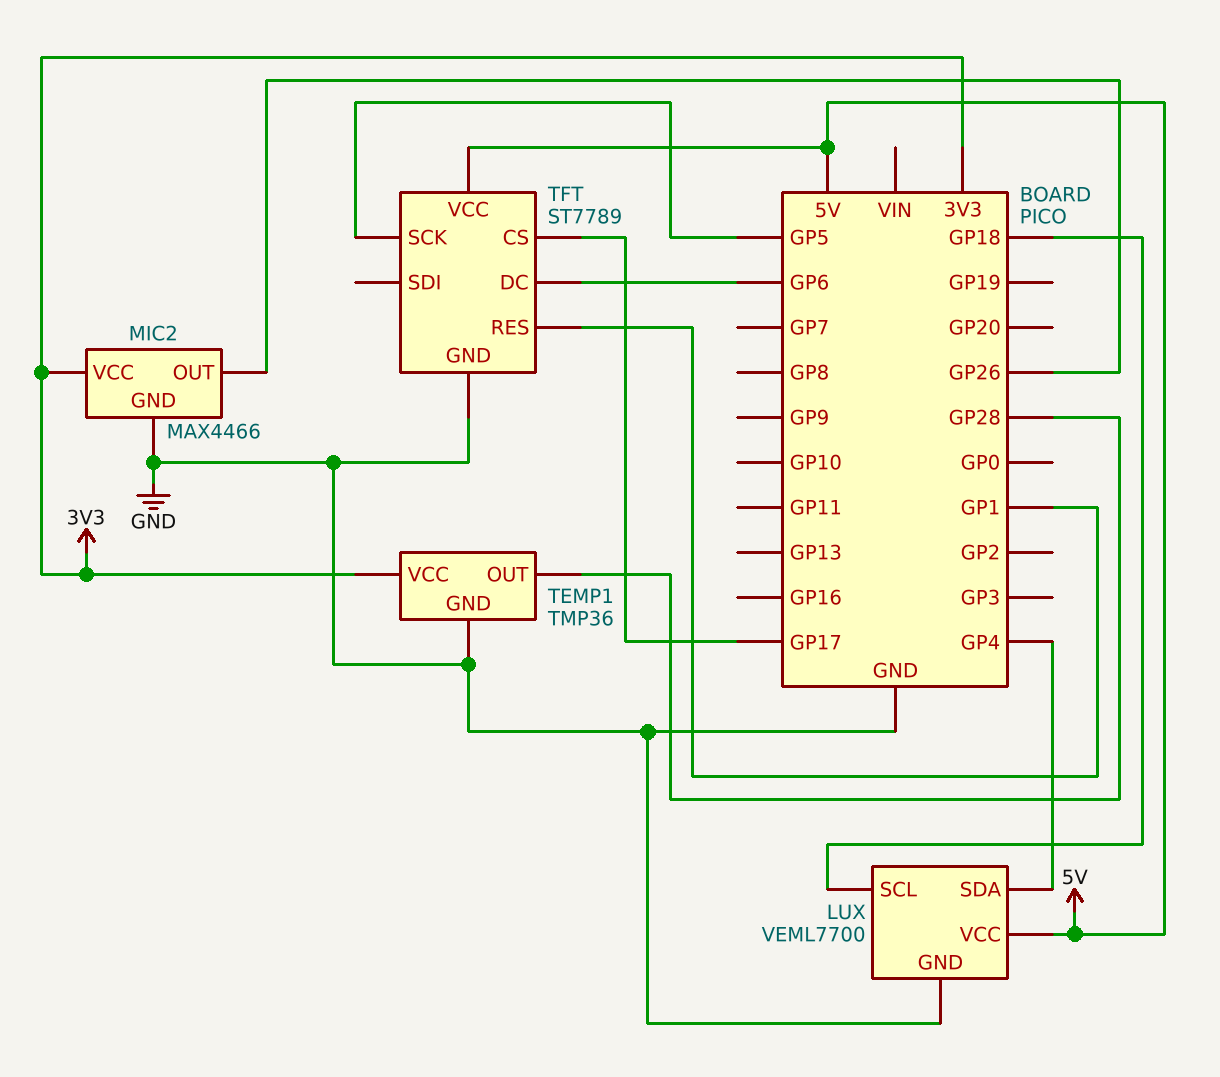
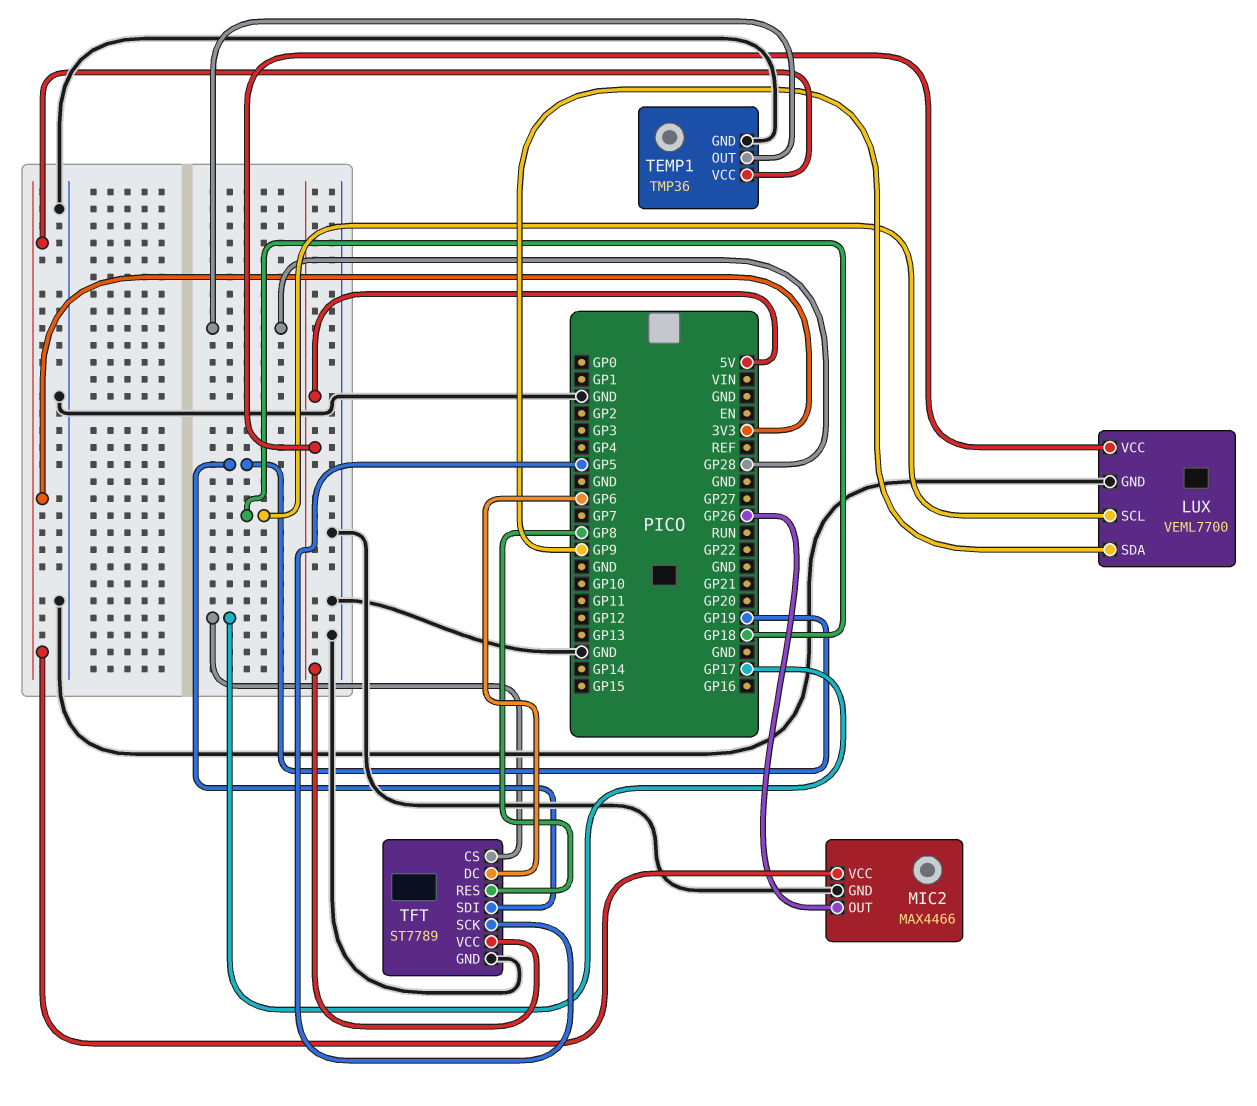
LUX pin SDA: GP4 -> GP9
TFT pin RES: GP1 -> GP8
TFT pin SDI: none -> GP19

